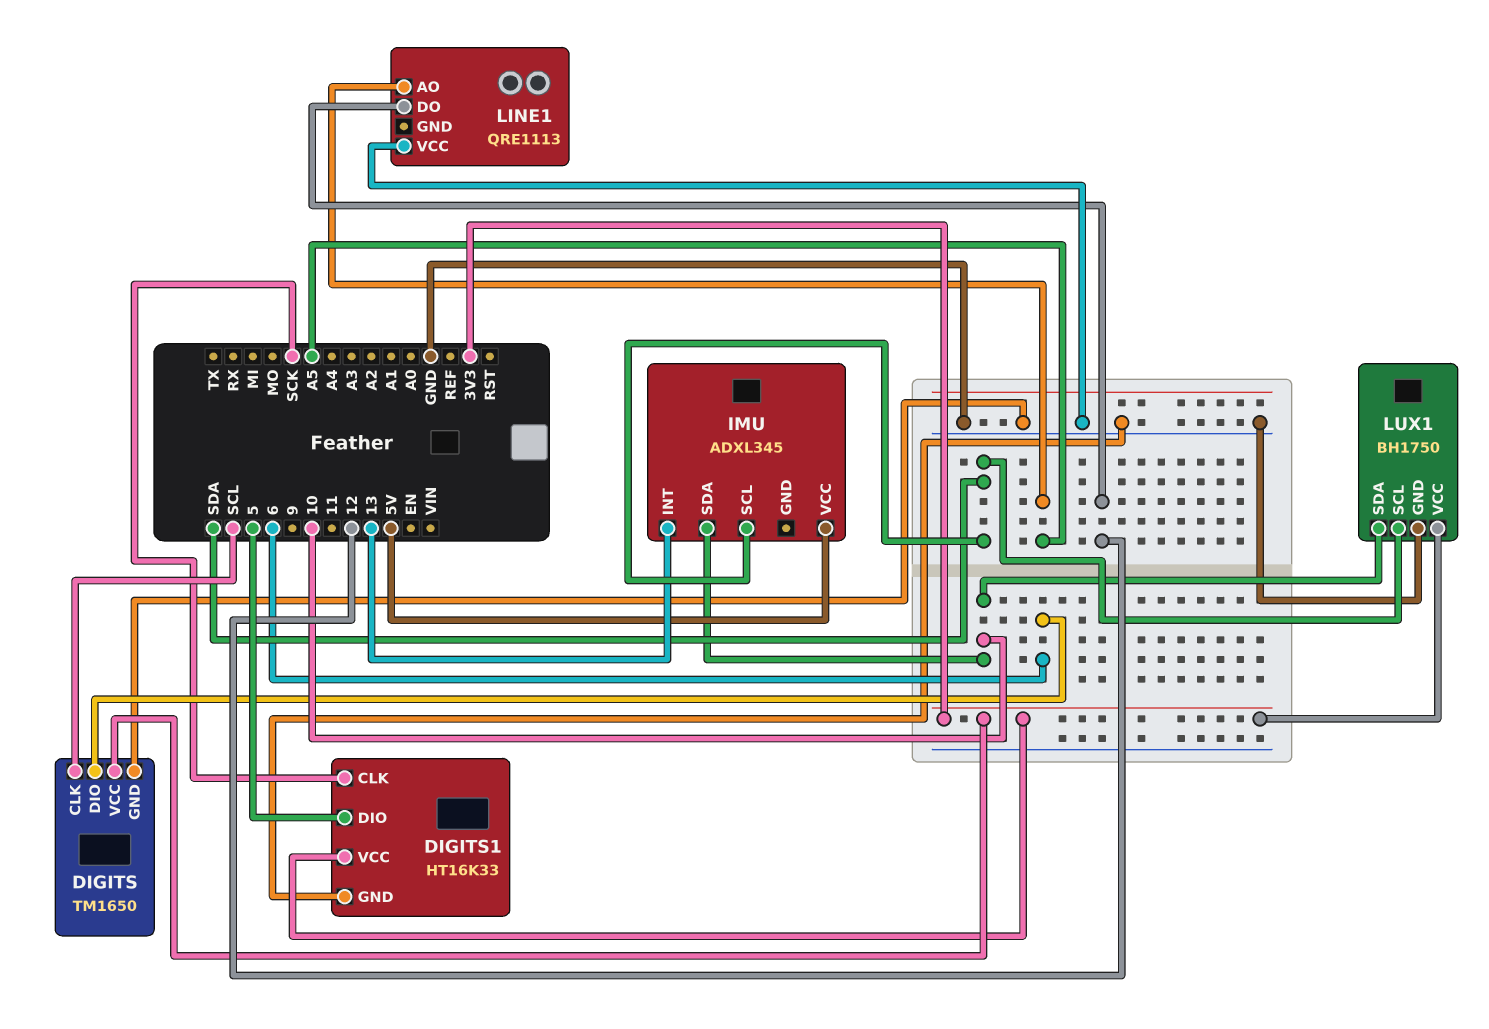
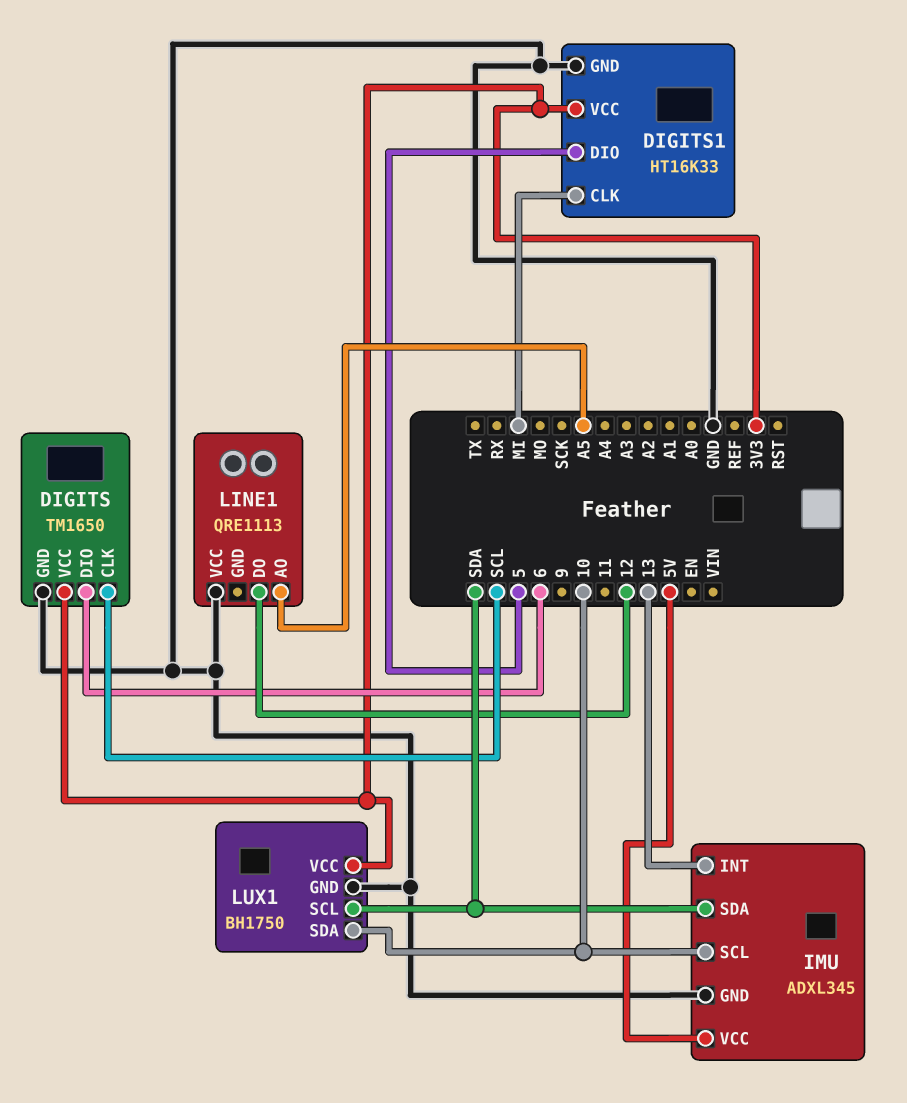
DIGITS1 pin CLK: SCK -> MI
IMU pin GND: none -> GND
IMU pin SCL: SDA -> 10
IMU pin SDA: 10 -> SDA

